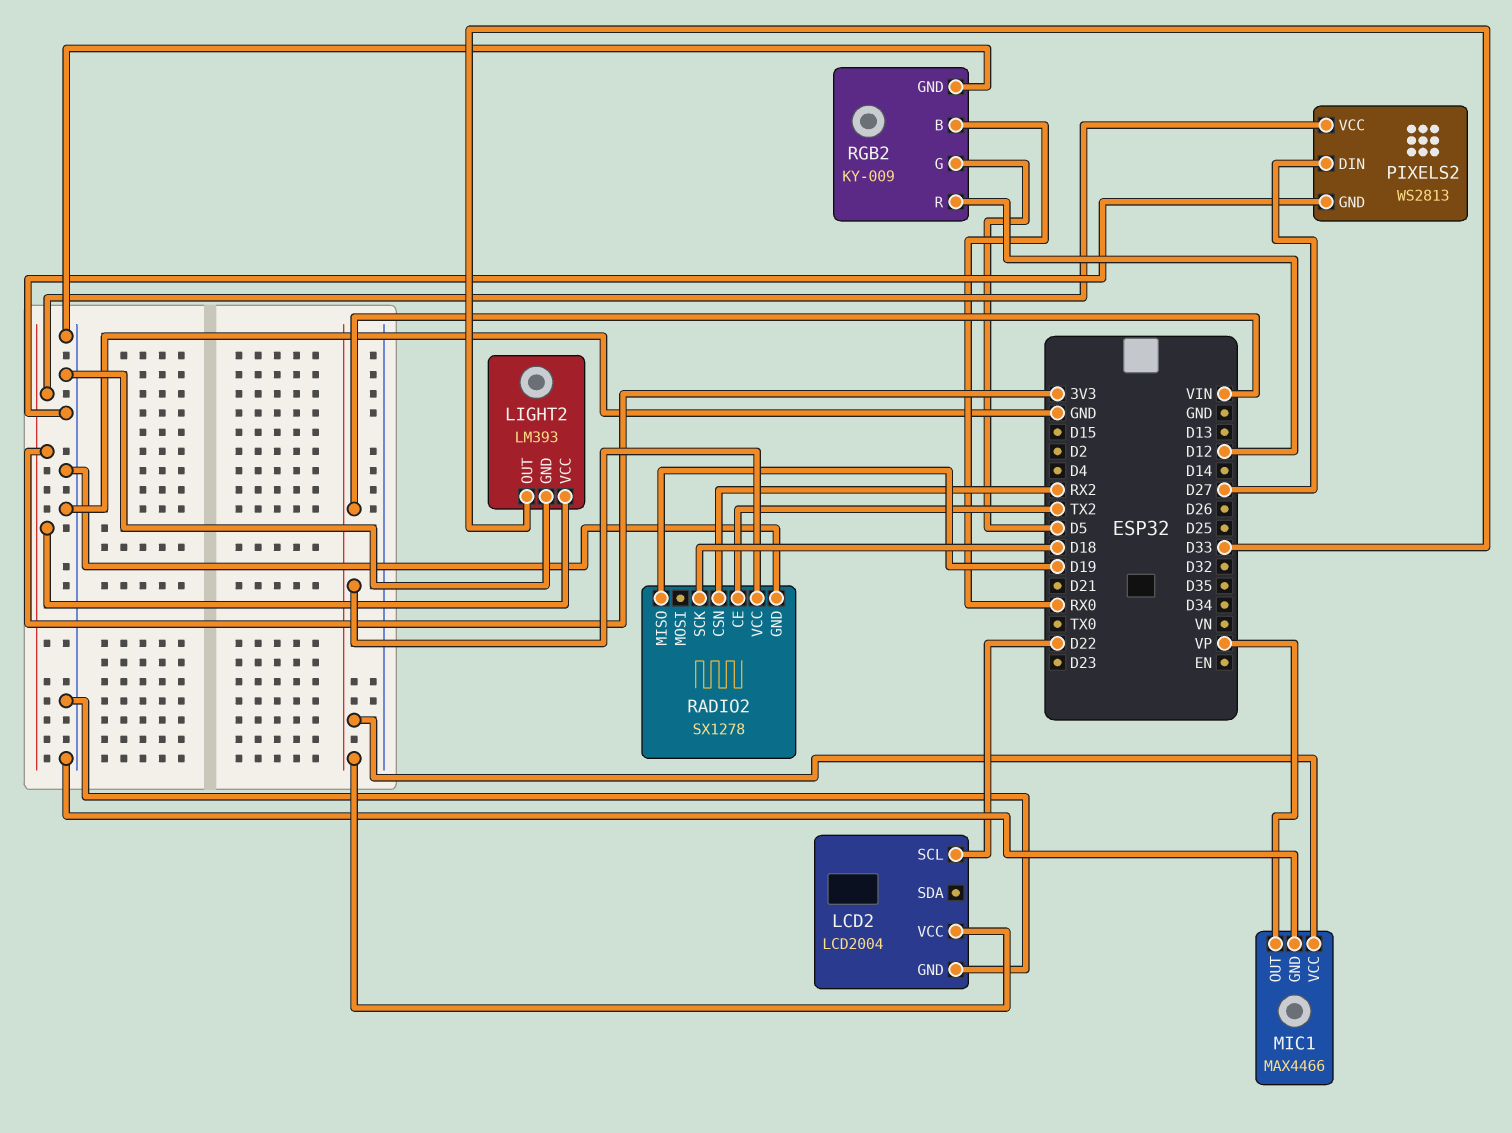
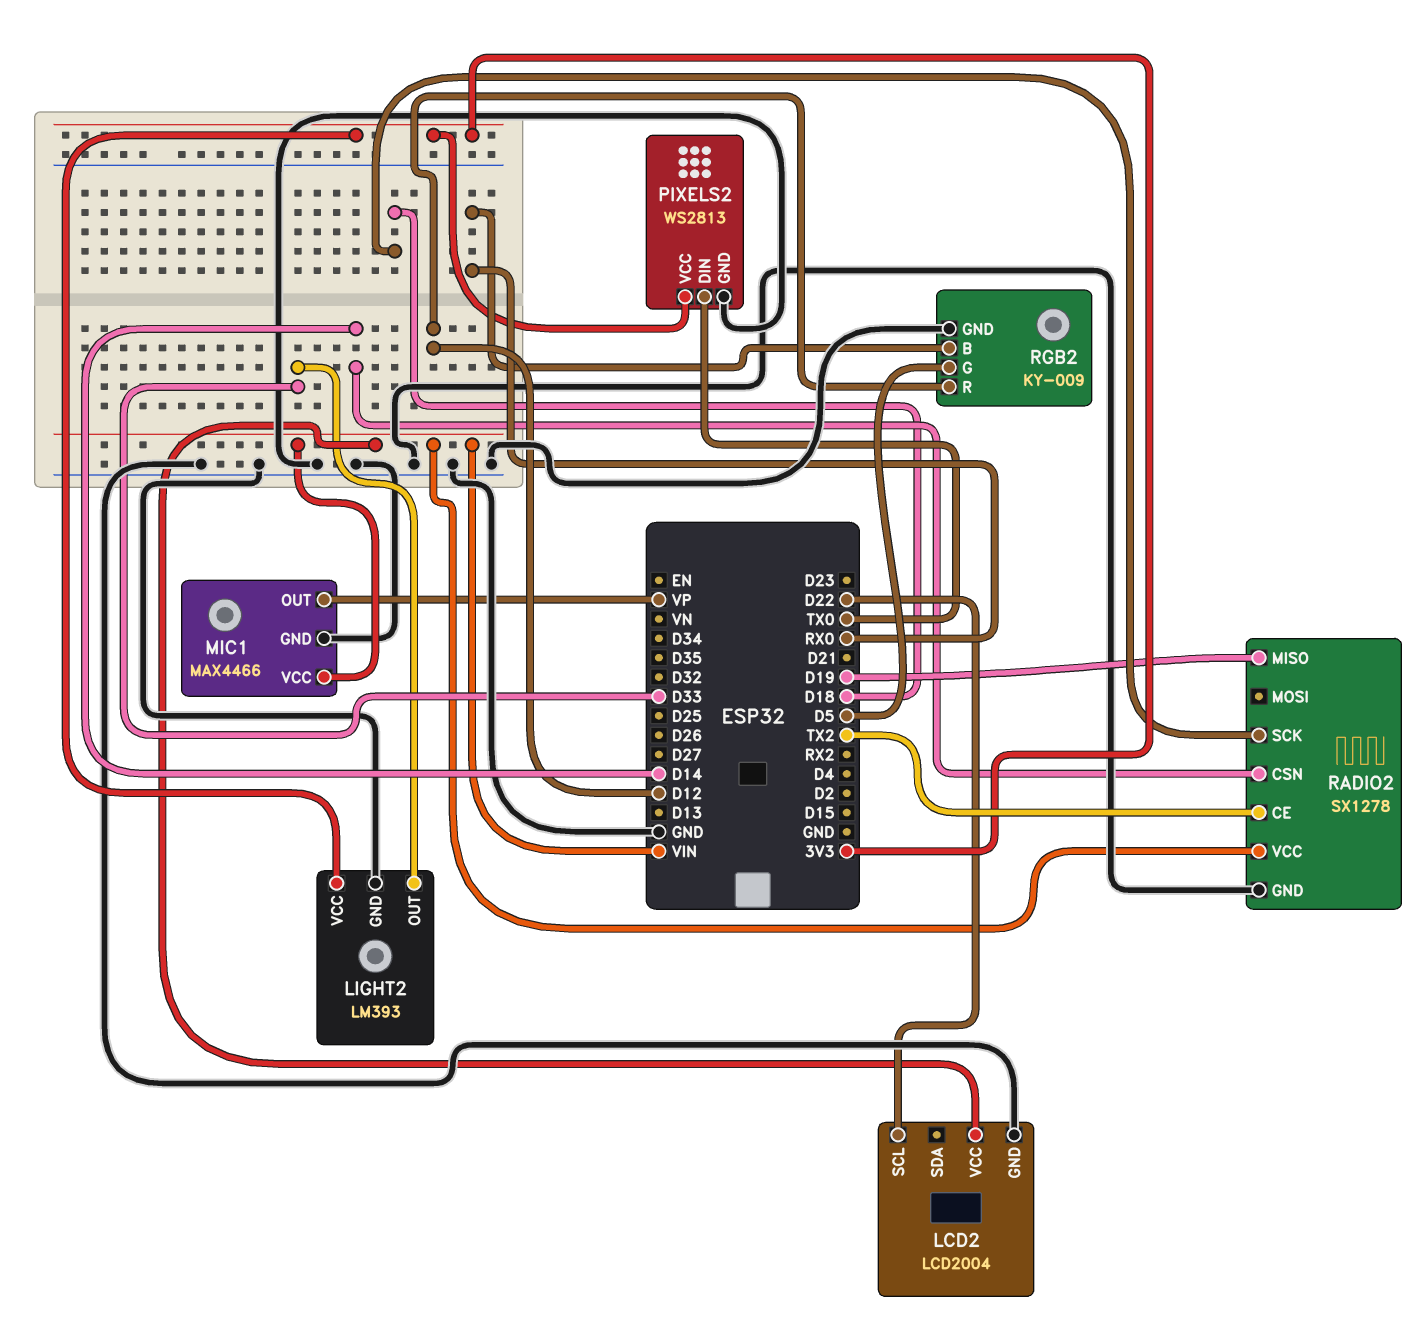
PIXELS2 pin DIN: D27 -> TX0
RADIO2 pin CSN: RX2 -> D14

